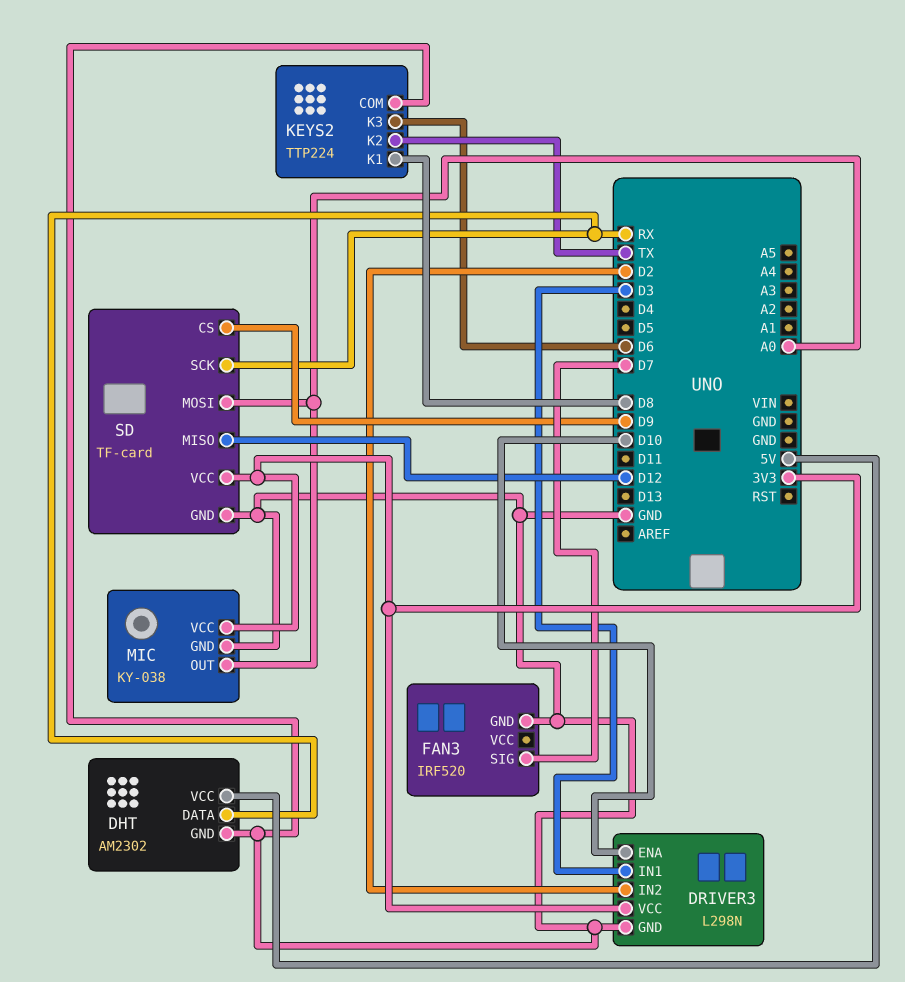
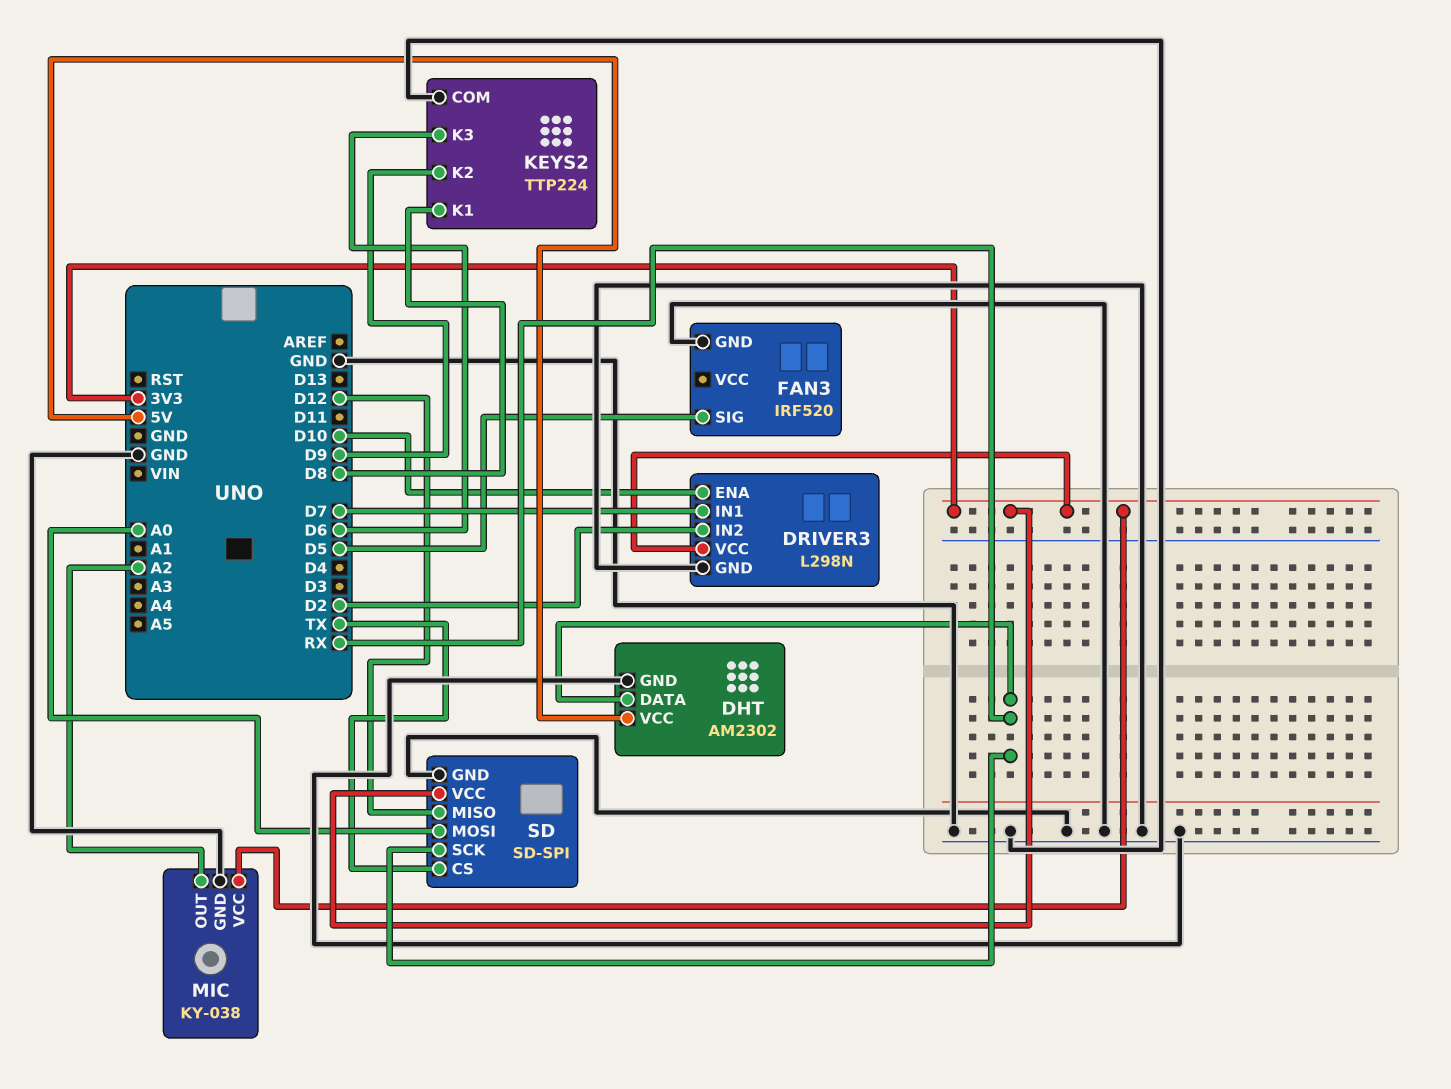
DRIVER3 pin IN1: D3 -> D7
FAN3 pin SIG: D7 -> D5
KEYS2 pin K2: TX -> D9
MIC pin OUT: A0 -> A2
SD: TF-card -> SD-SPI
SD pin CS: D9 -> TX

